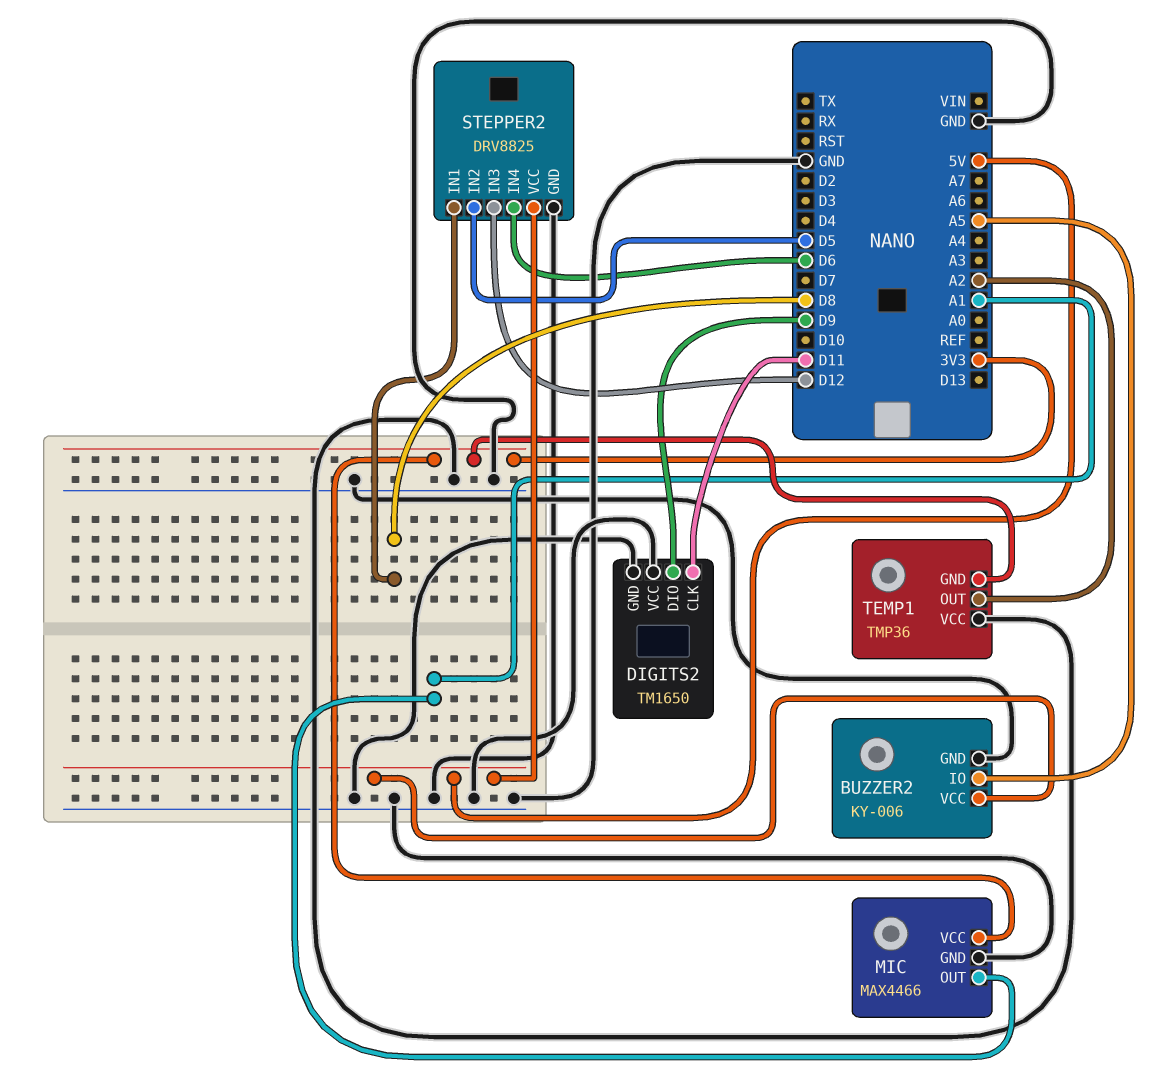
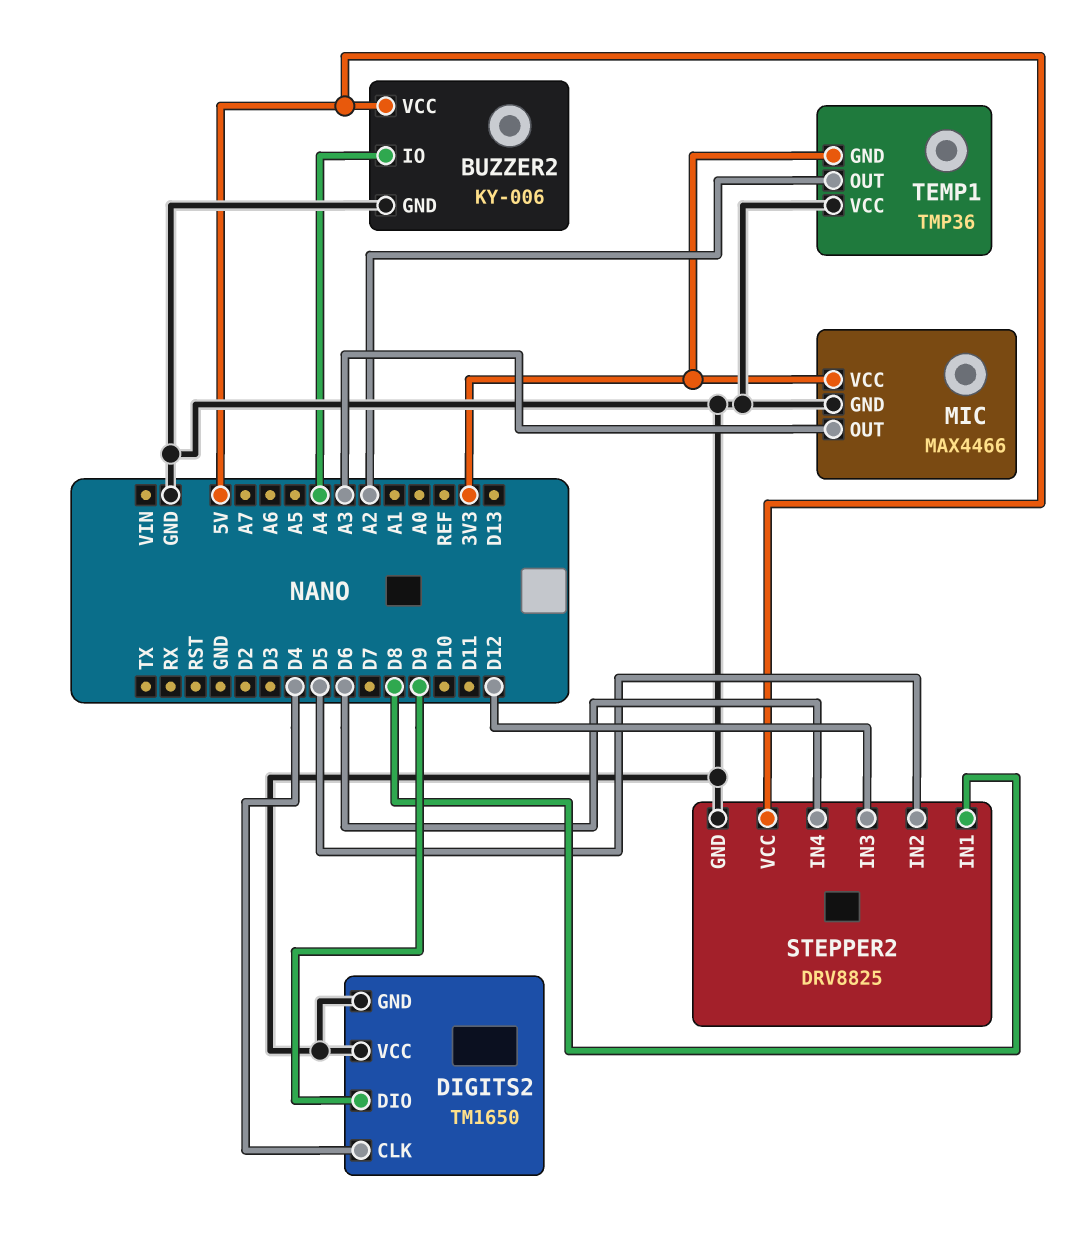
BUZZER2 pin IO: A5 -> A4
DIGITS2 pin CLK: D11 -> D4
MIC pin OUT: A1 -> A3

